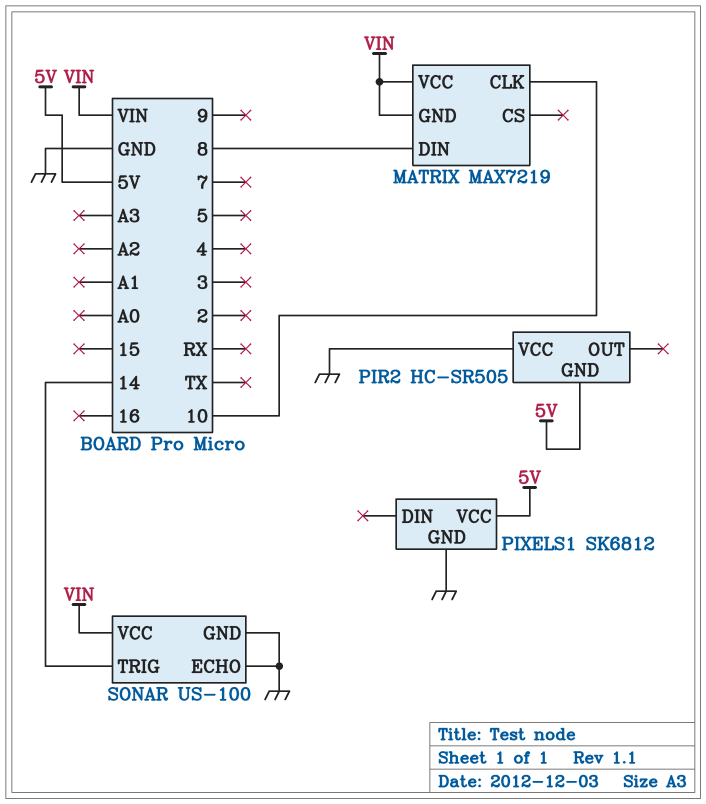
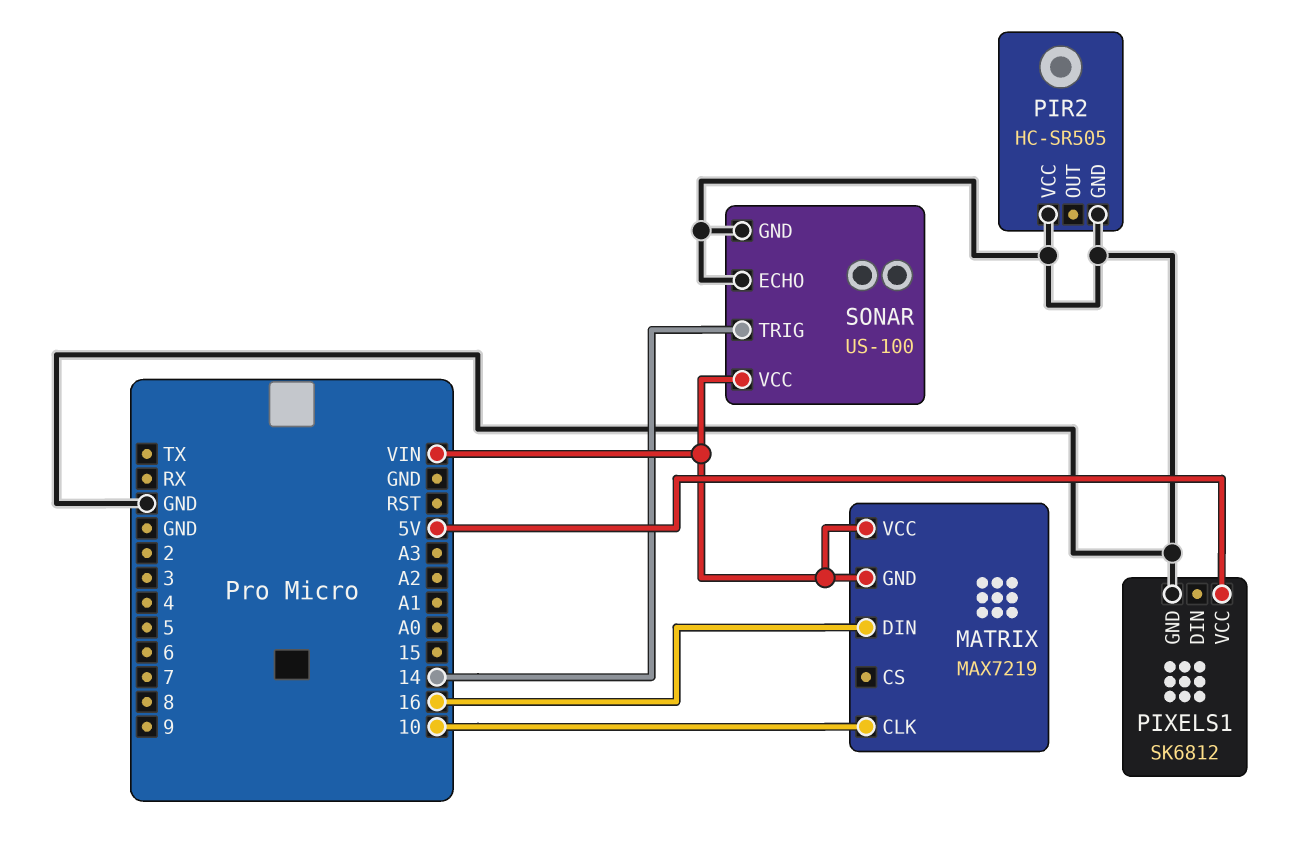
MATRIX pin DIN: 8 -> 16
PIR2 pin GND: 5V -> GND

